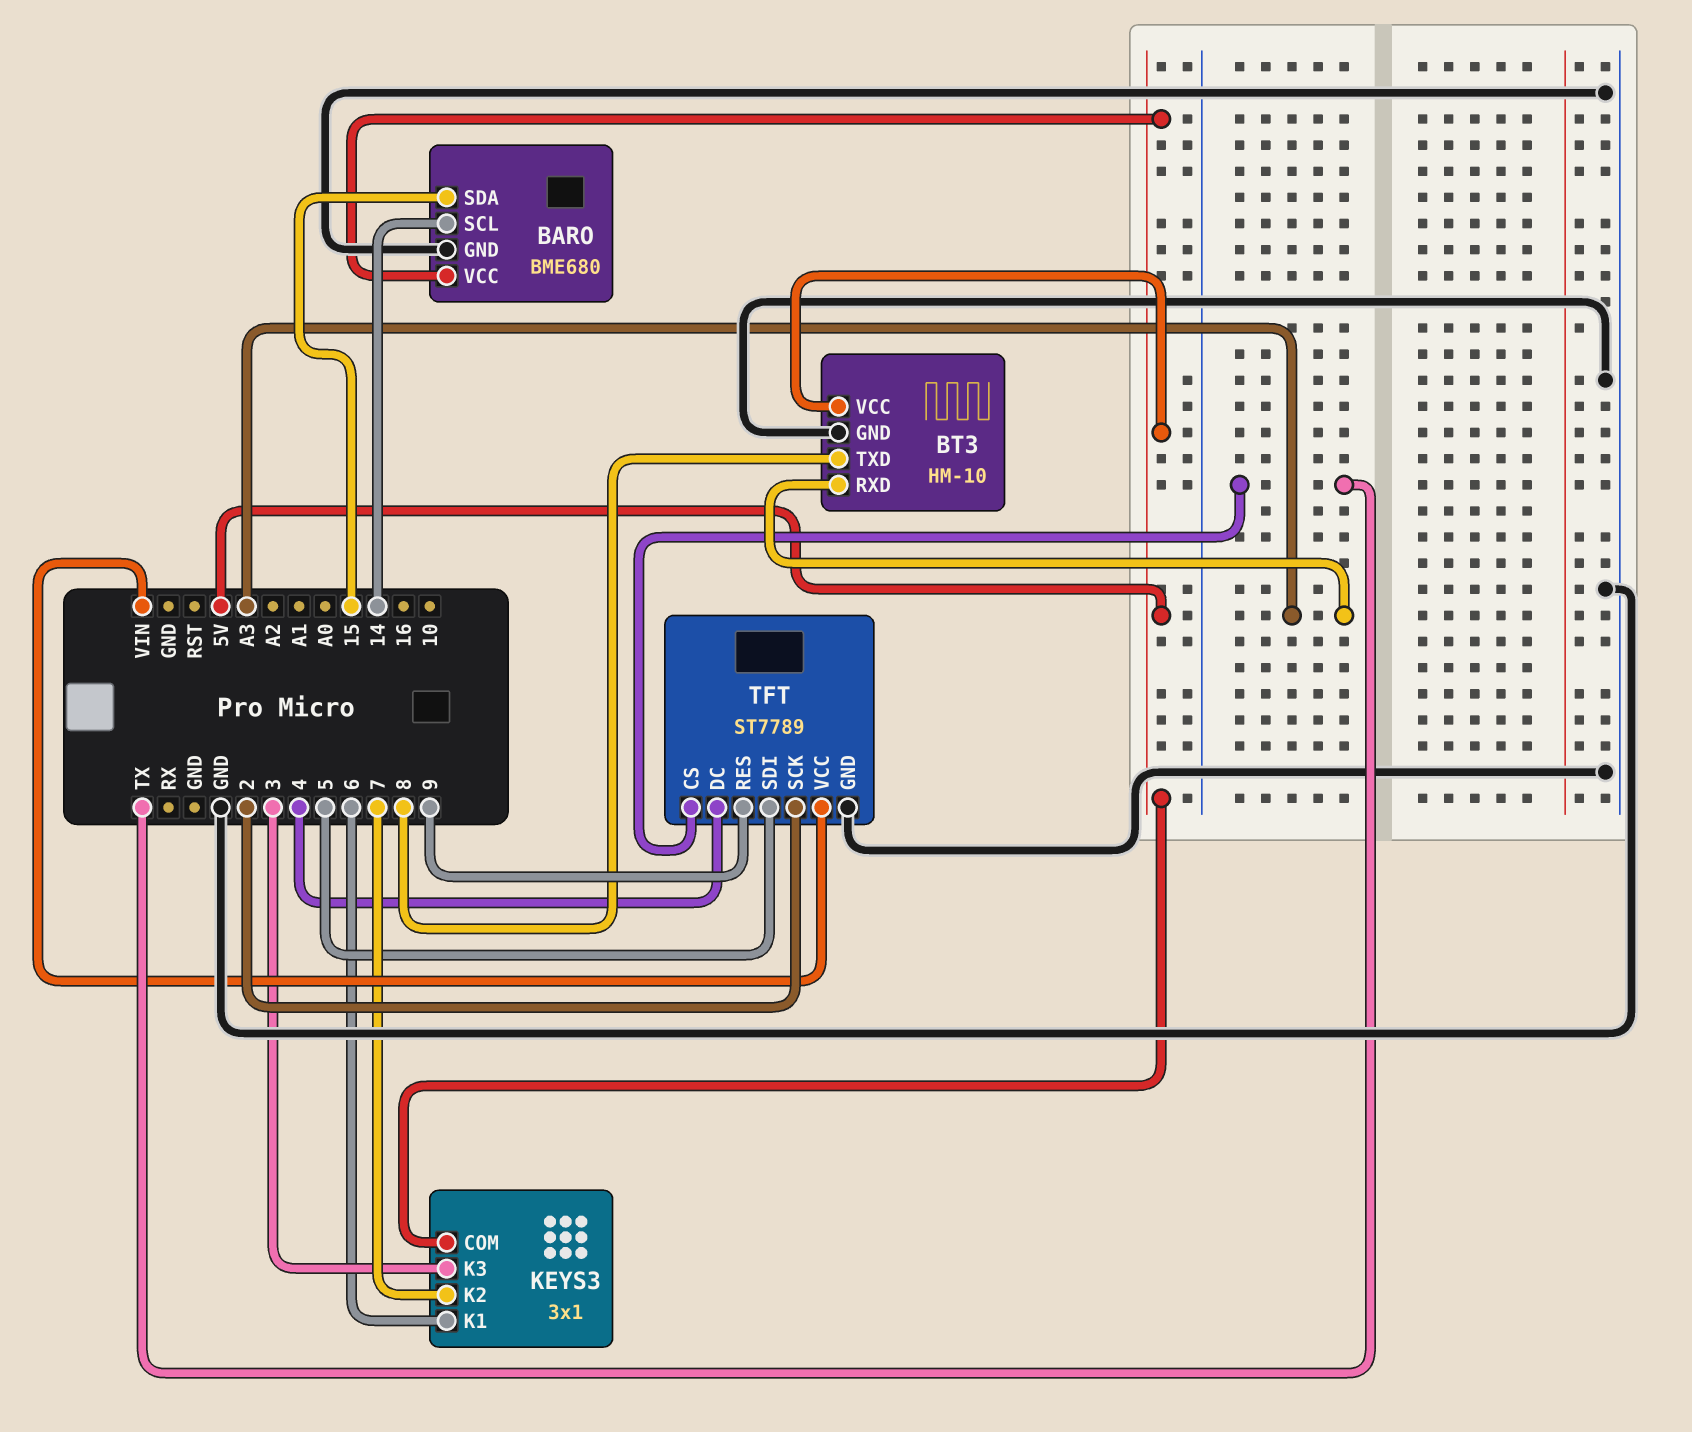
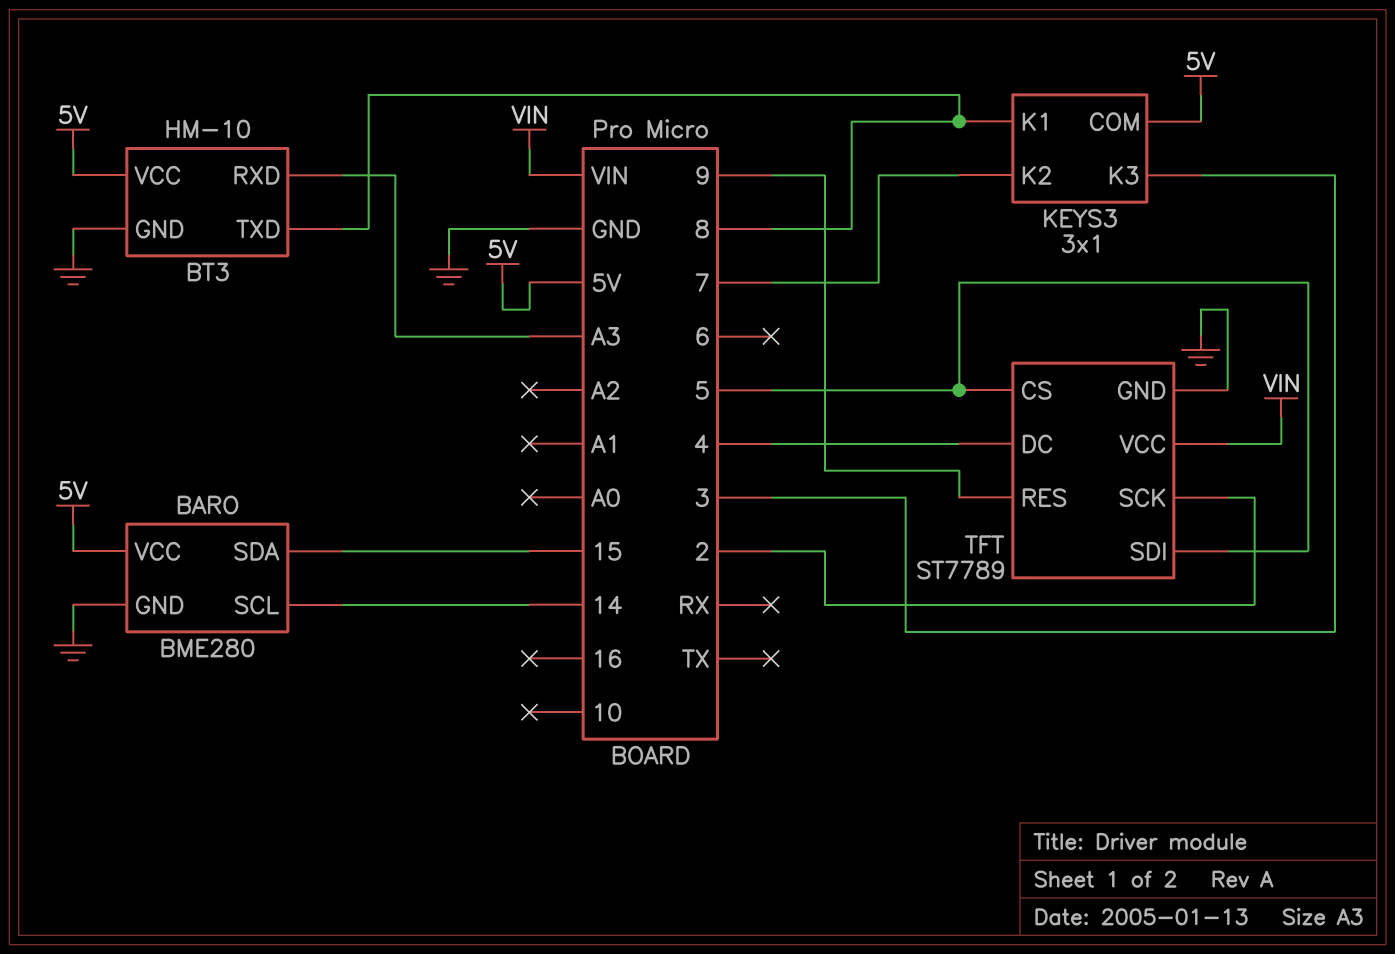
BARO: BME680 -> BME280
KEYS3 pin K1: 6 -> 8
TFT pin CS: TX -> 5

